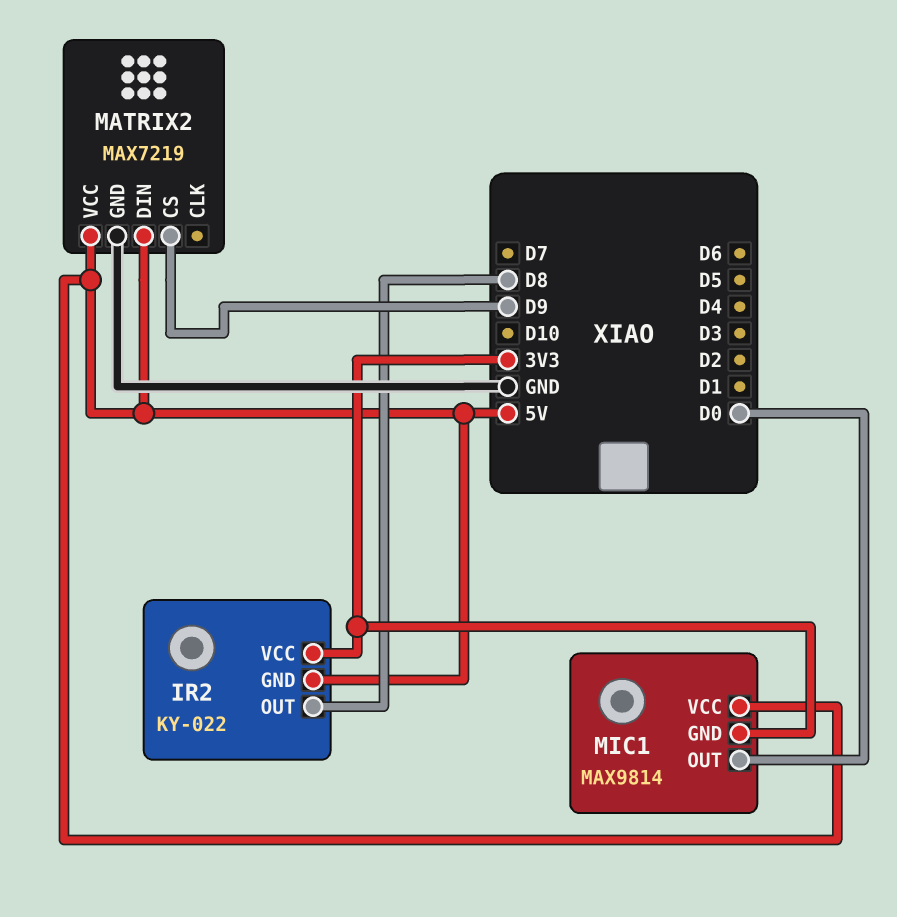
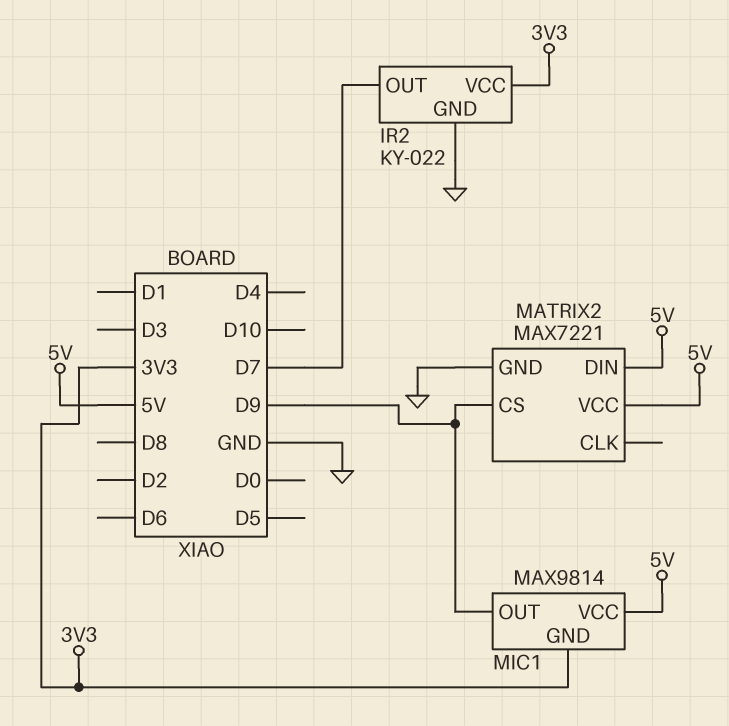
IR2 pin GND: 5V -> GND
IR2 pin OUT: D8 -> D7
MATRIX2: MAX7219 -> MAX7221
MIC1 pin OUT: D0 -> D9

